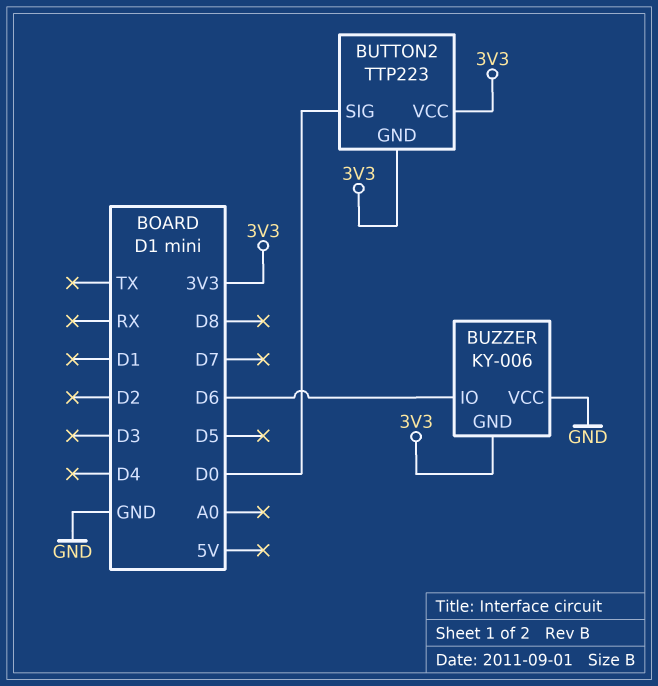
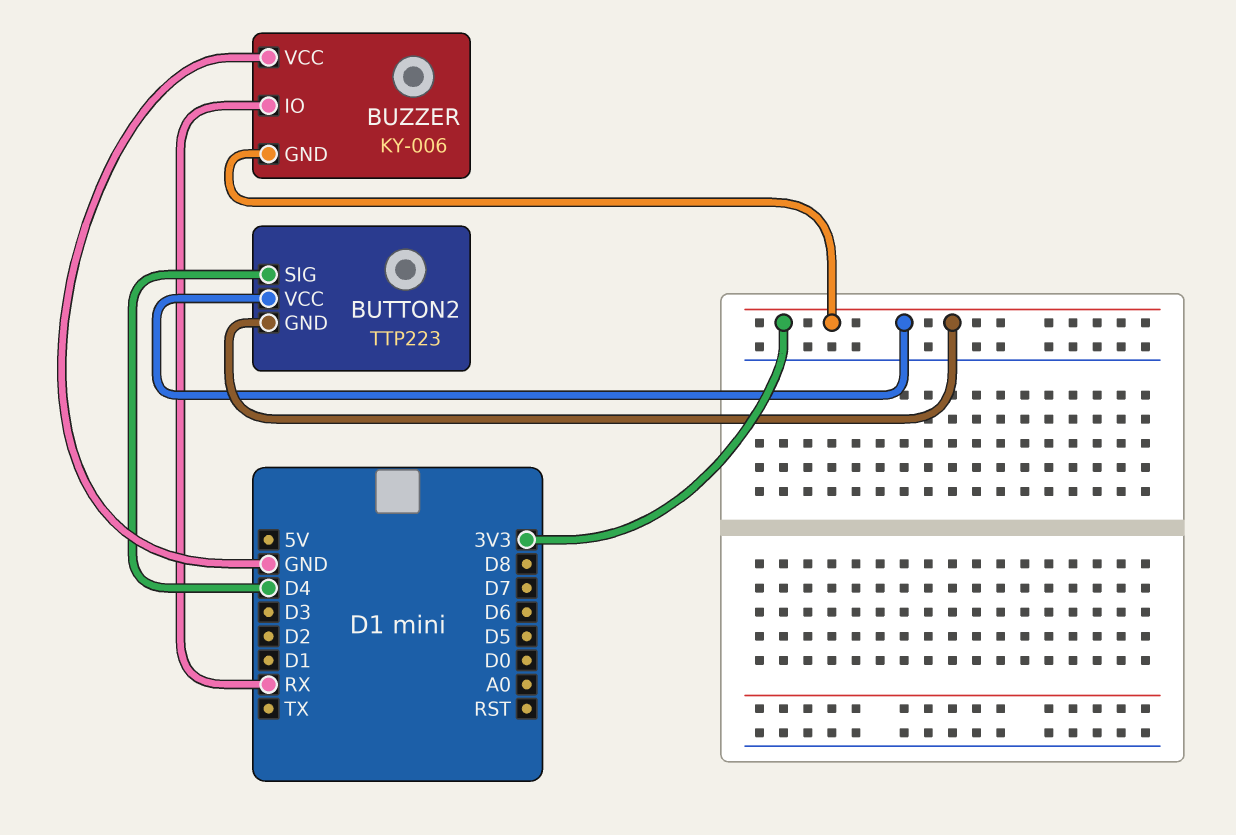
BUTTON2 pin SIG: D0 -> D4
BUZZER pin IO: D6 -> RX

